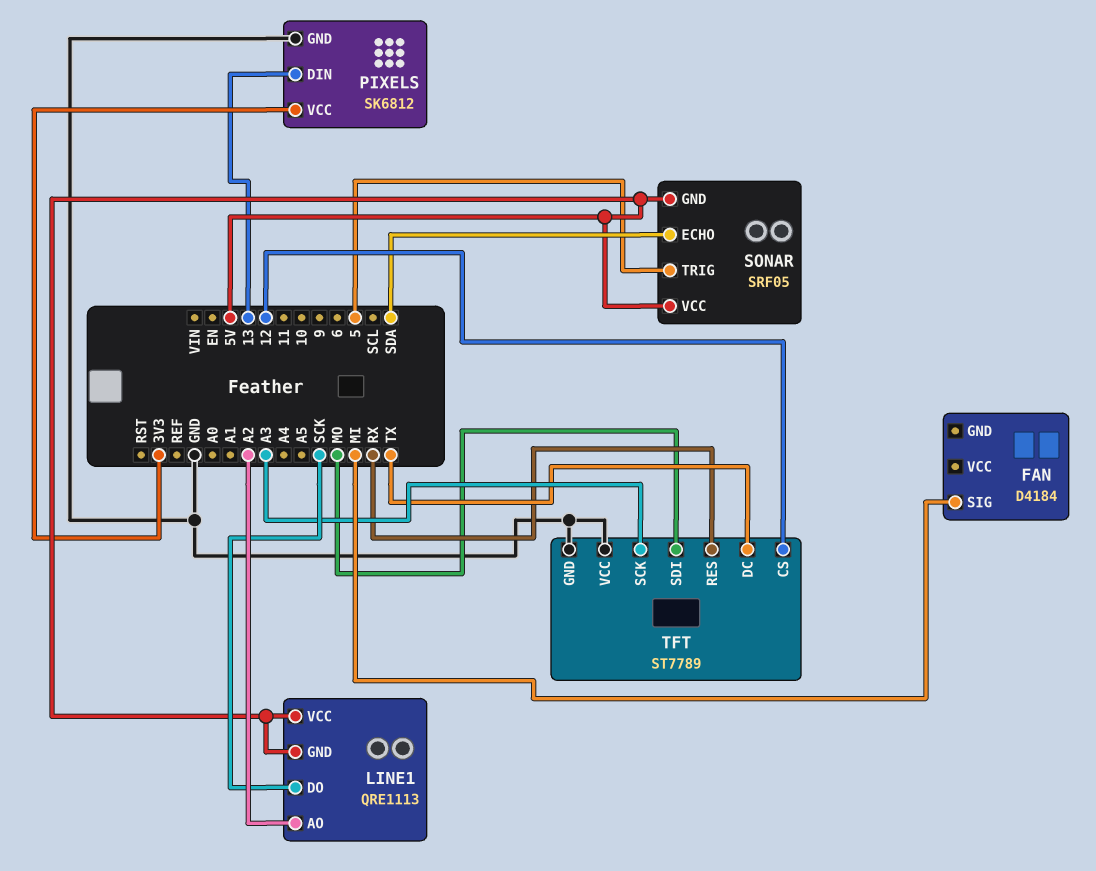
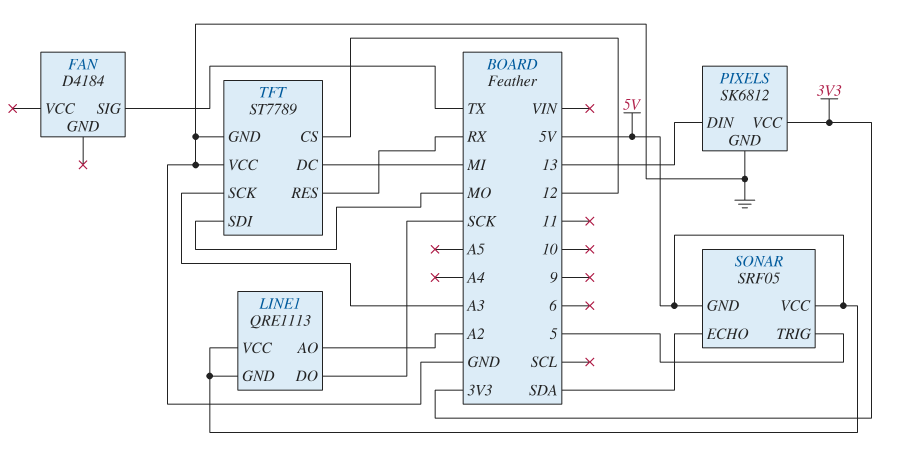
FAN pin SIG: MI -> TX
TFT pin DC: TX -> MI

